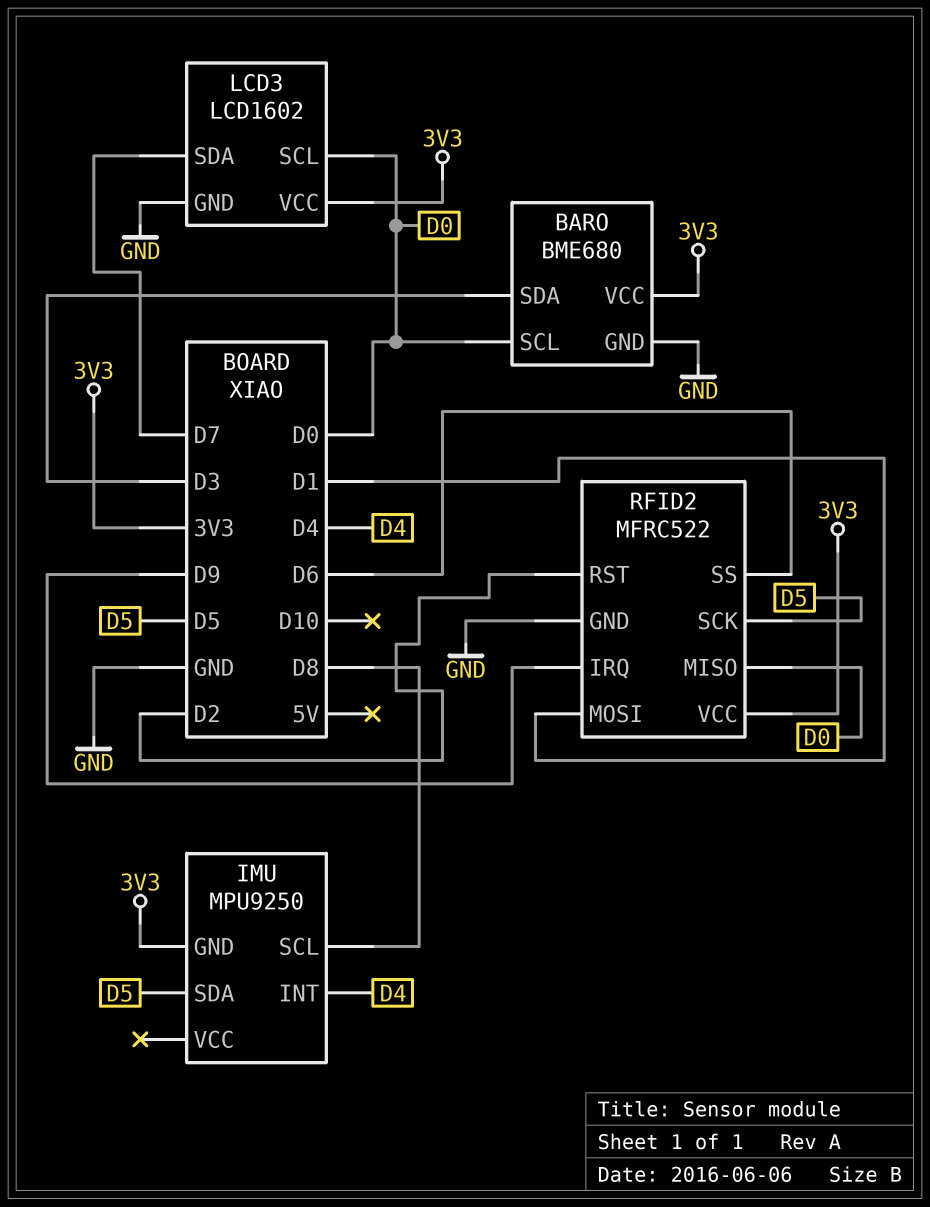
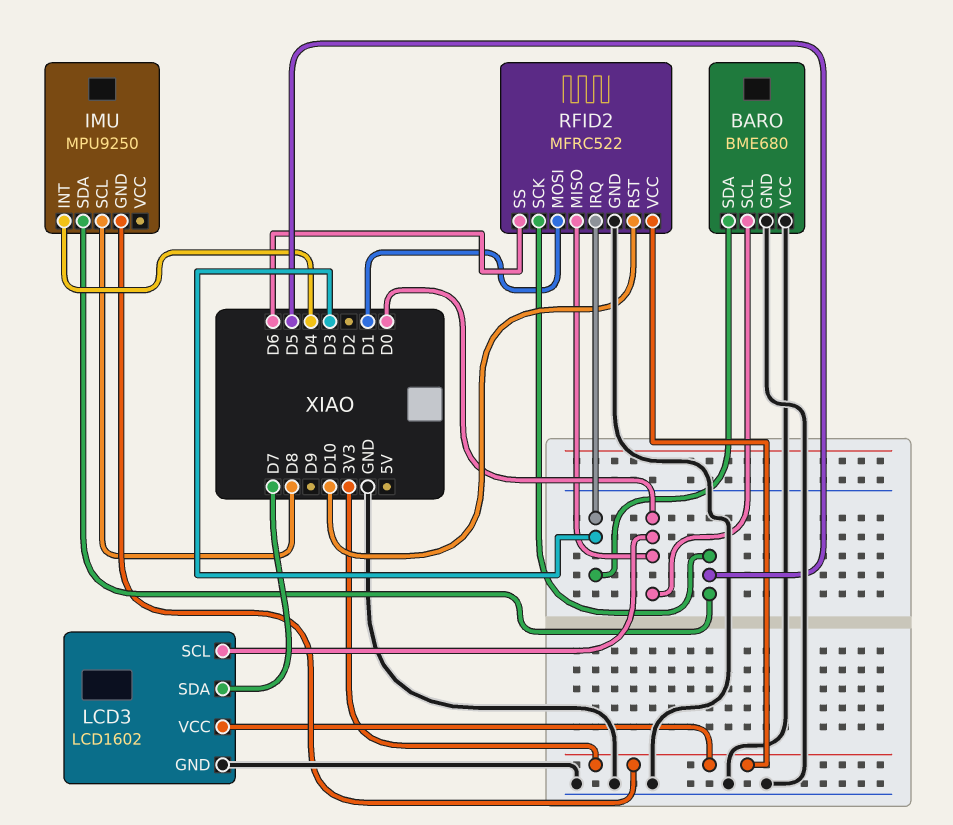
BARO pin VCC: 3V3 -> GND
RFID2 pin IRQ: D9 -> D3
RFID2 pin RST: D2 -> D10

